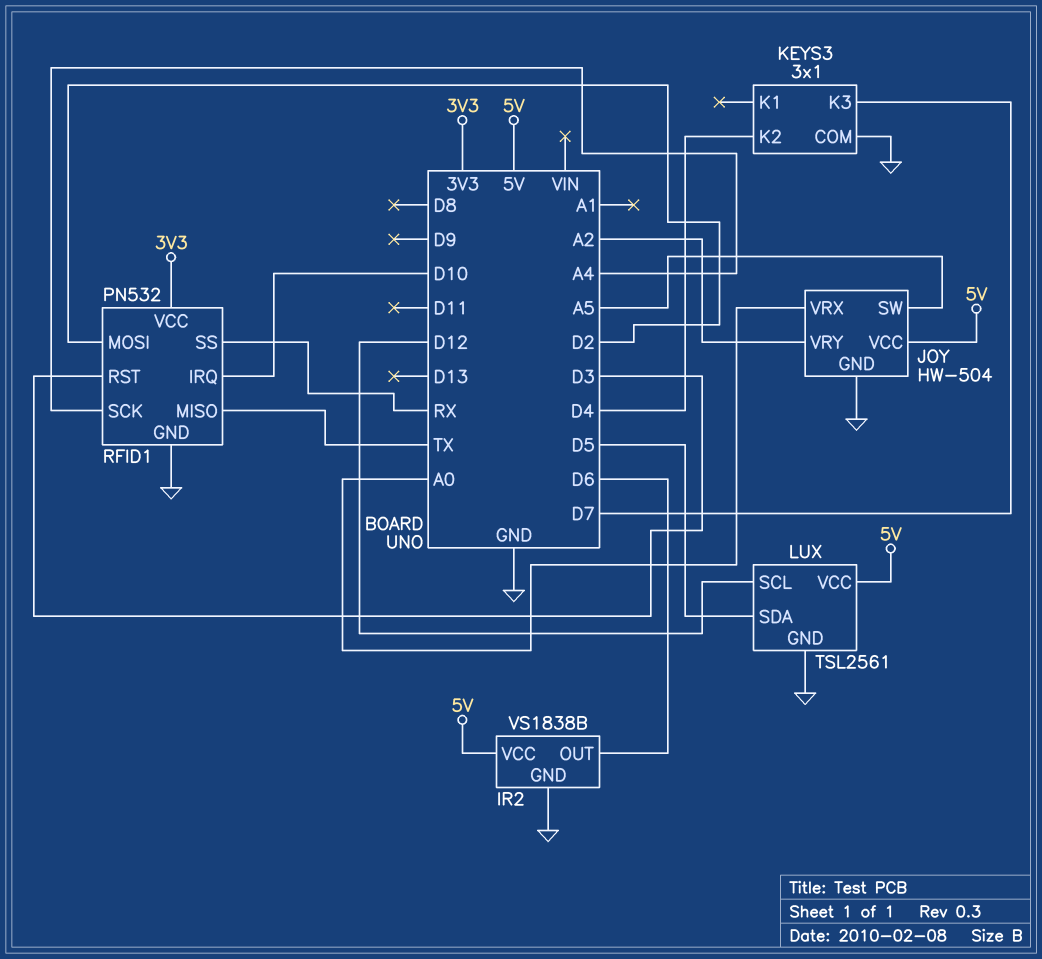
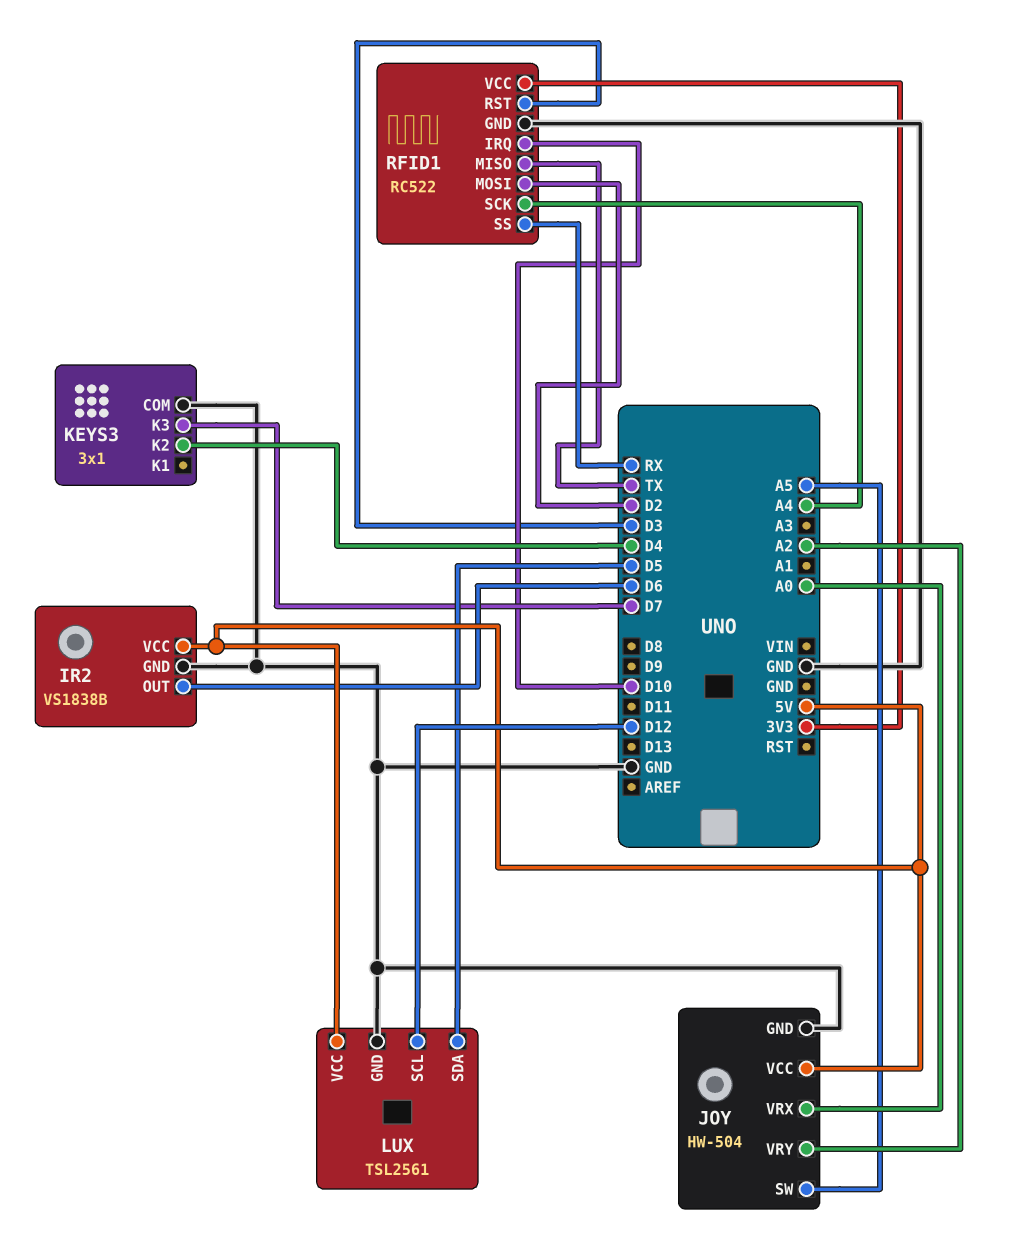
RFID1: PN532 -> RC522

